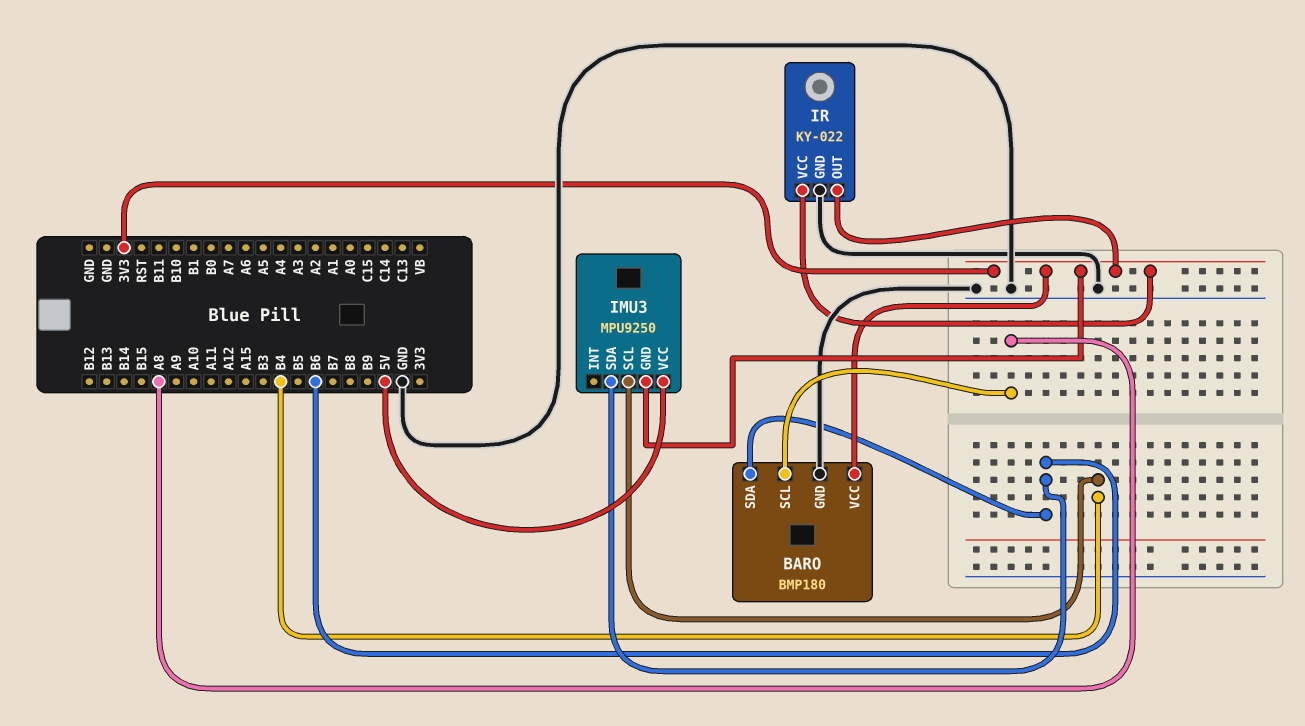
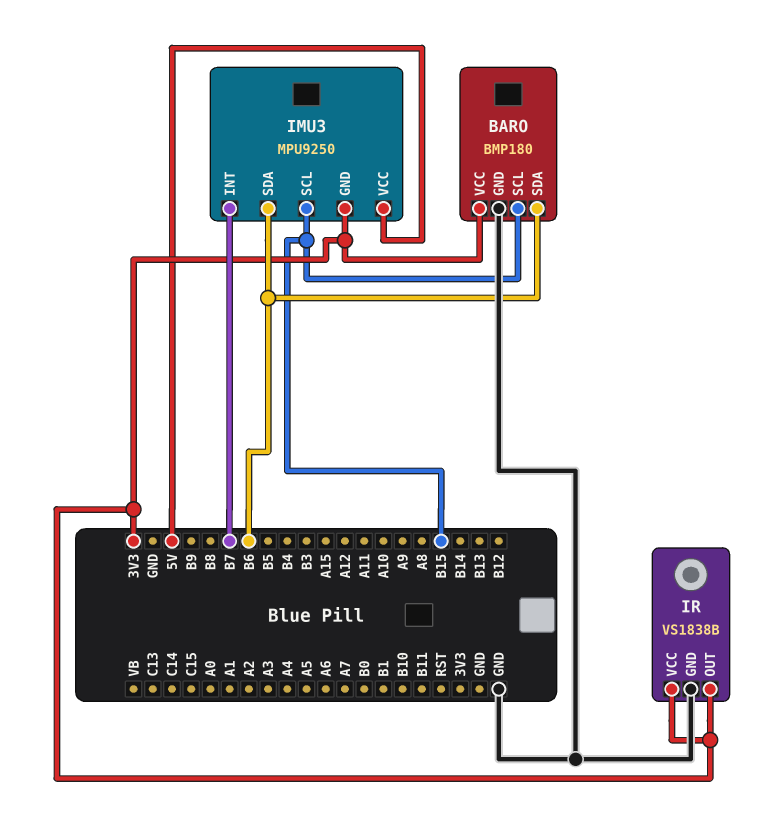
BARO pin SCL: A8 -> B15
IMU3 pin INT: none -> B7
IMU3 pin SCL: B4 -> B15
IR: KY-022 -> VS1838B

